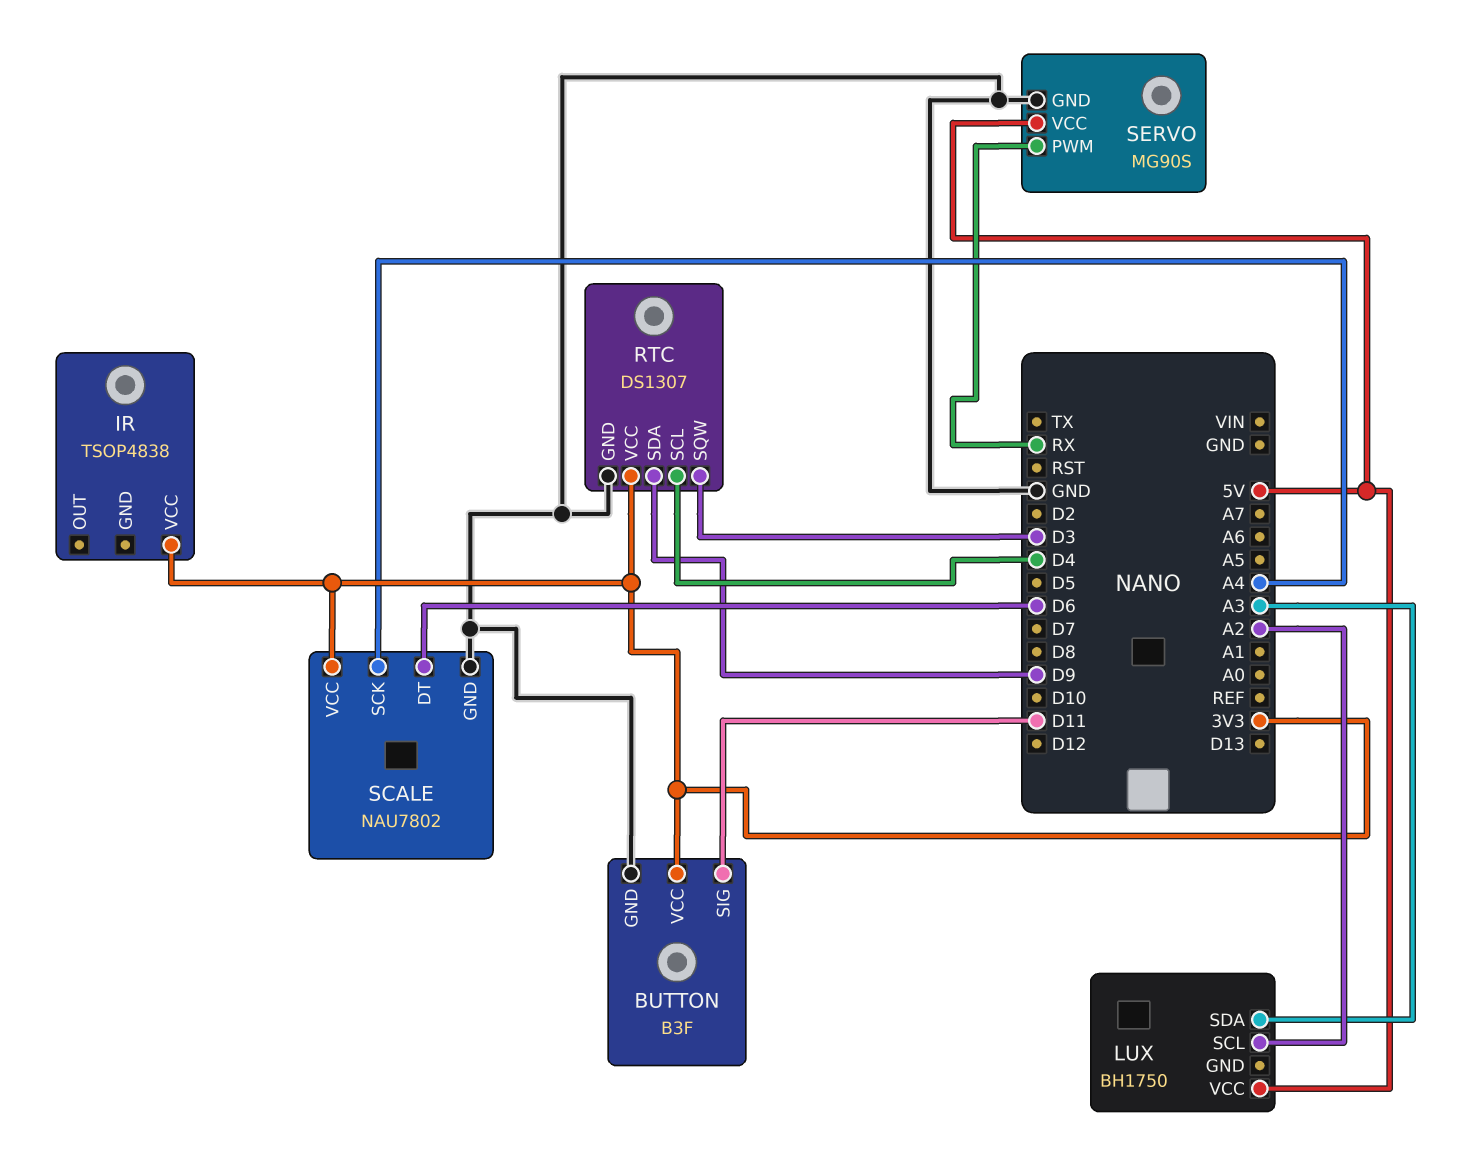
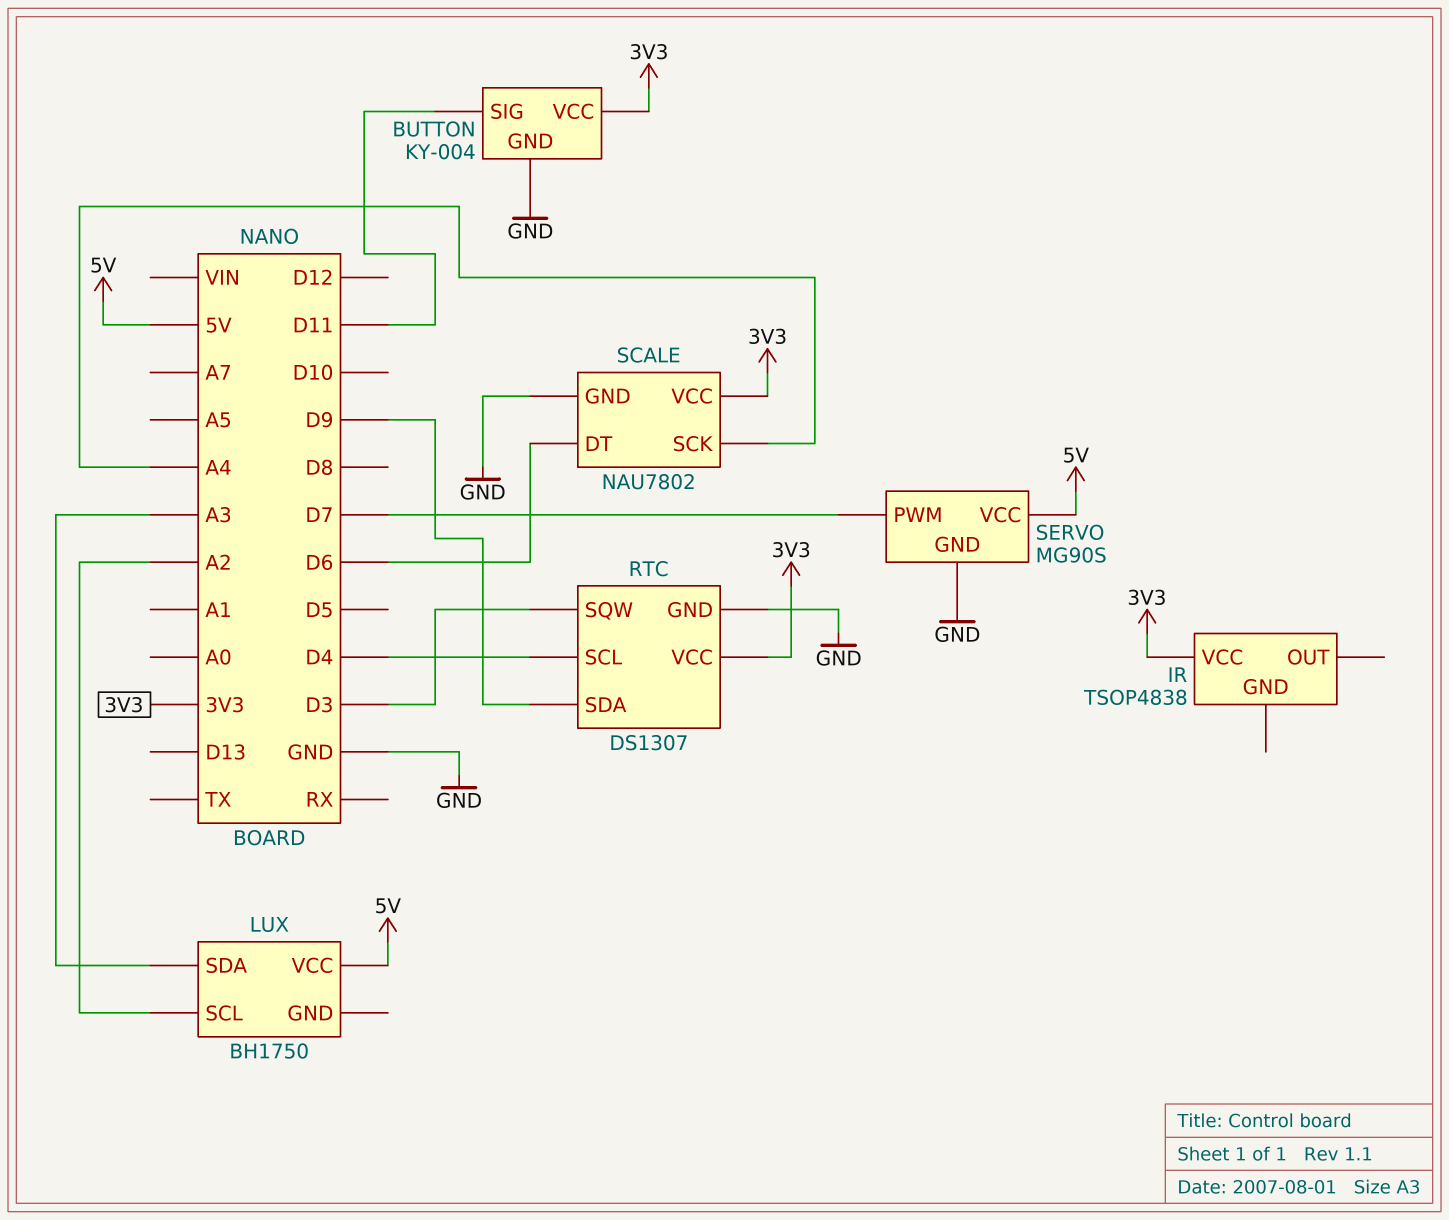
BUTTON: B3F -> KY-004
SERVO pin PWM: RX -> D7

